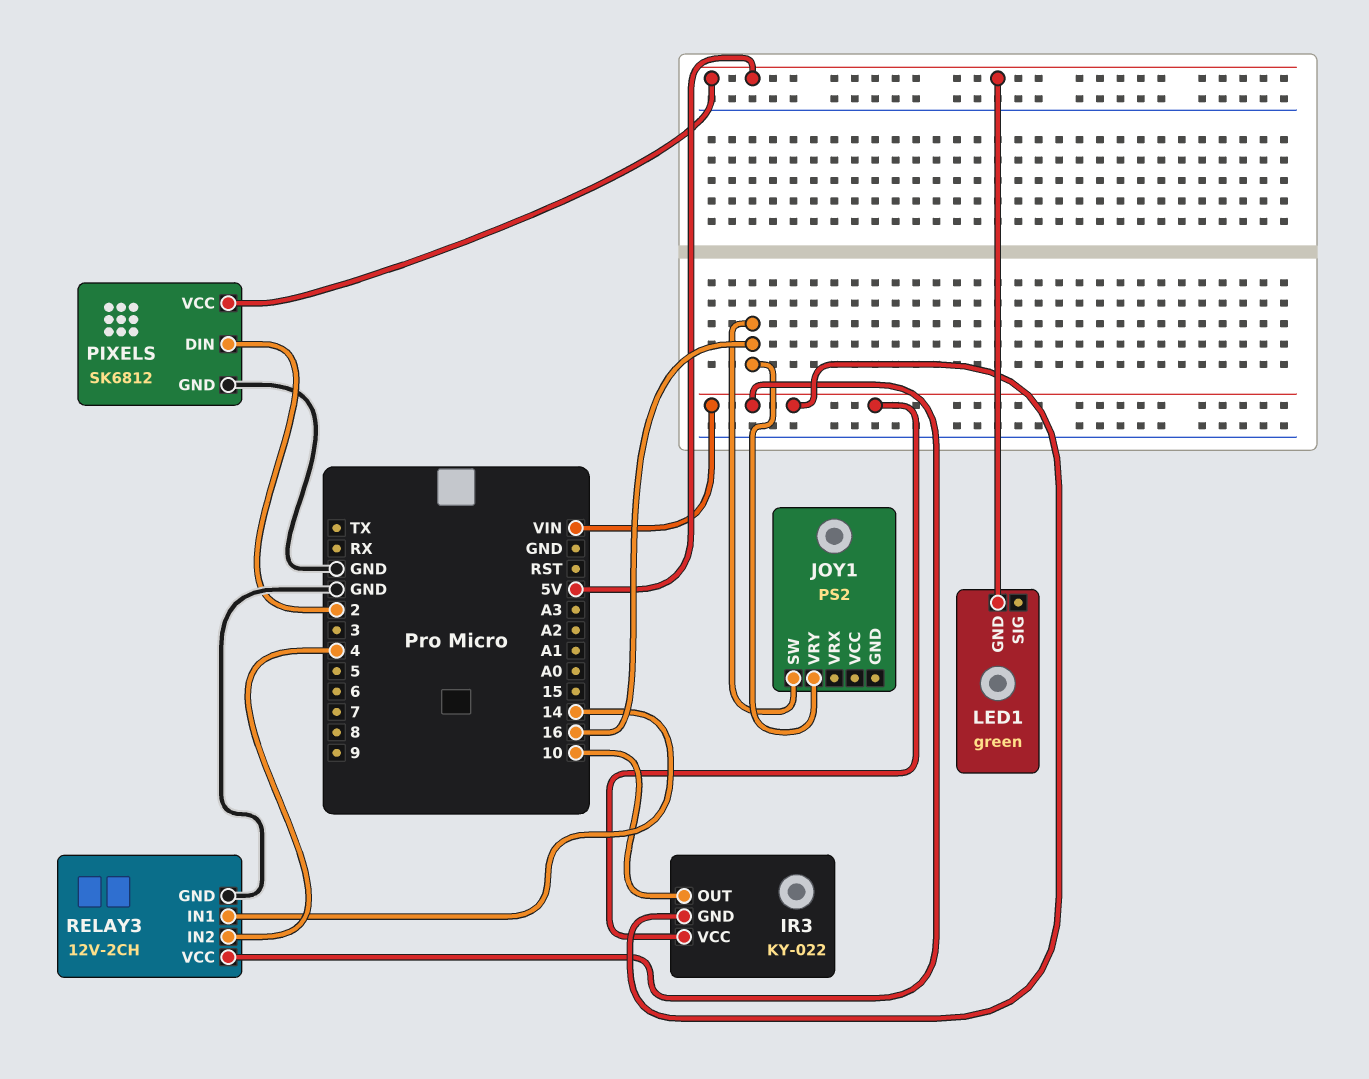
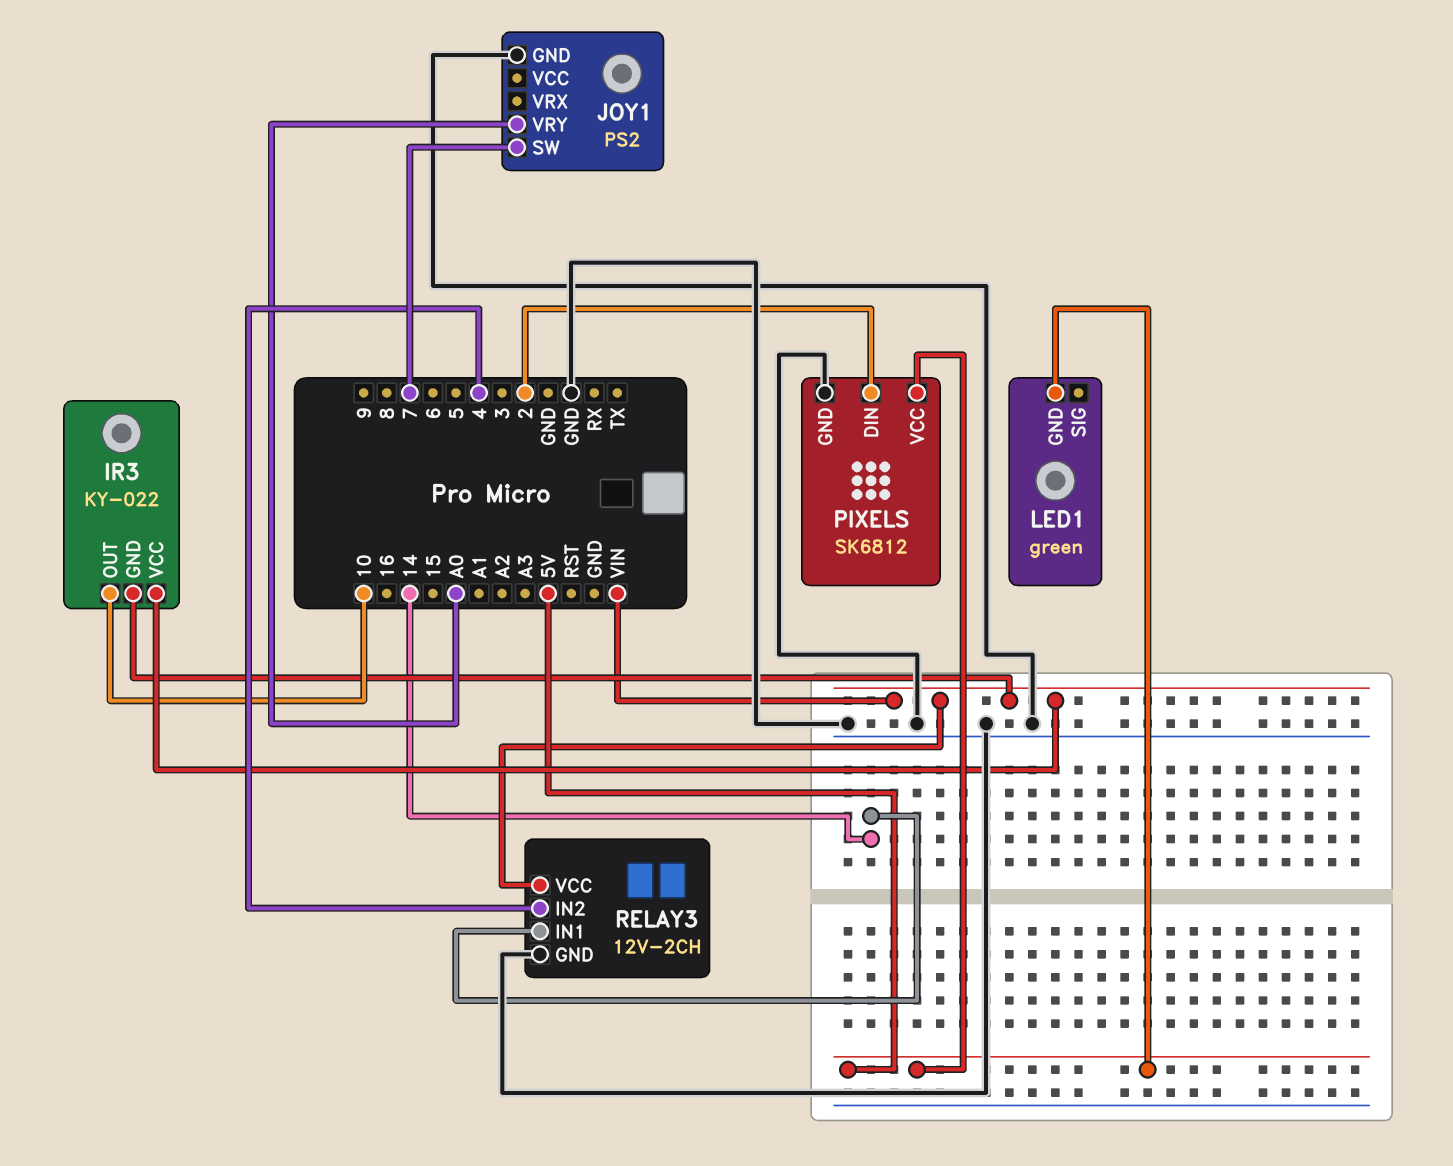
JOY1 pin GND: none -> GND
JOY1 pin SW: 16 -> 7
JOY1 pin VRY: 16 -> A0

